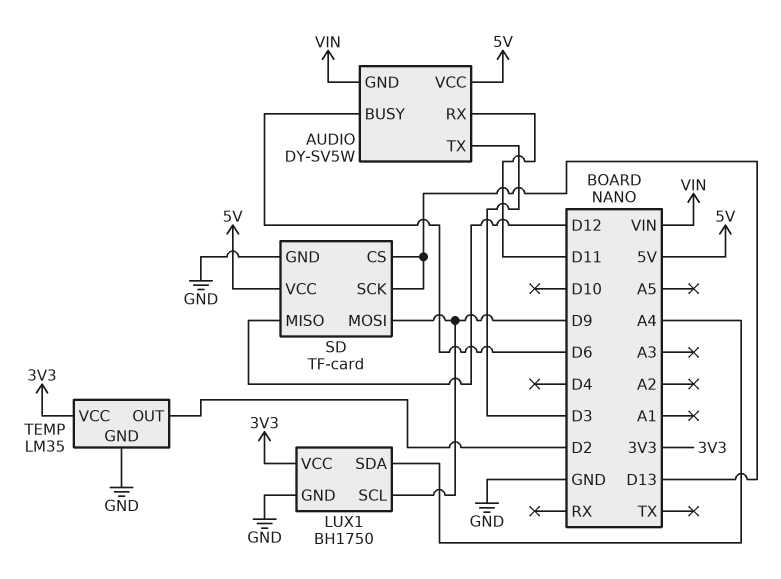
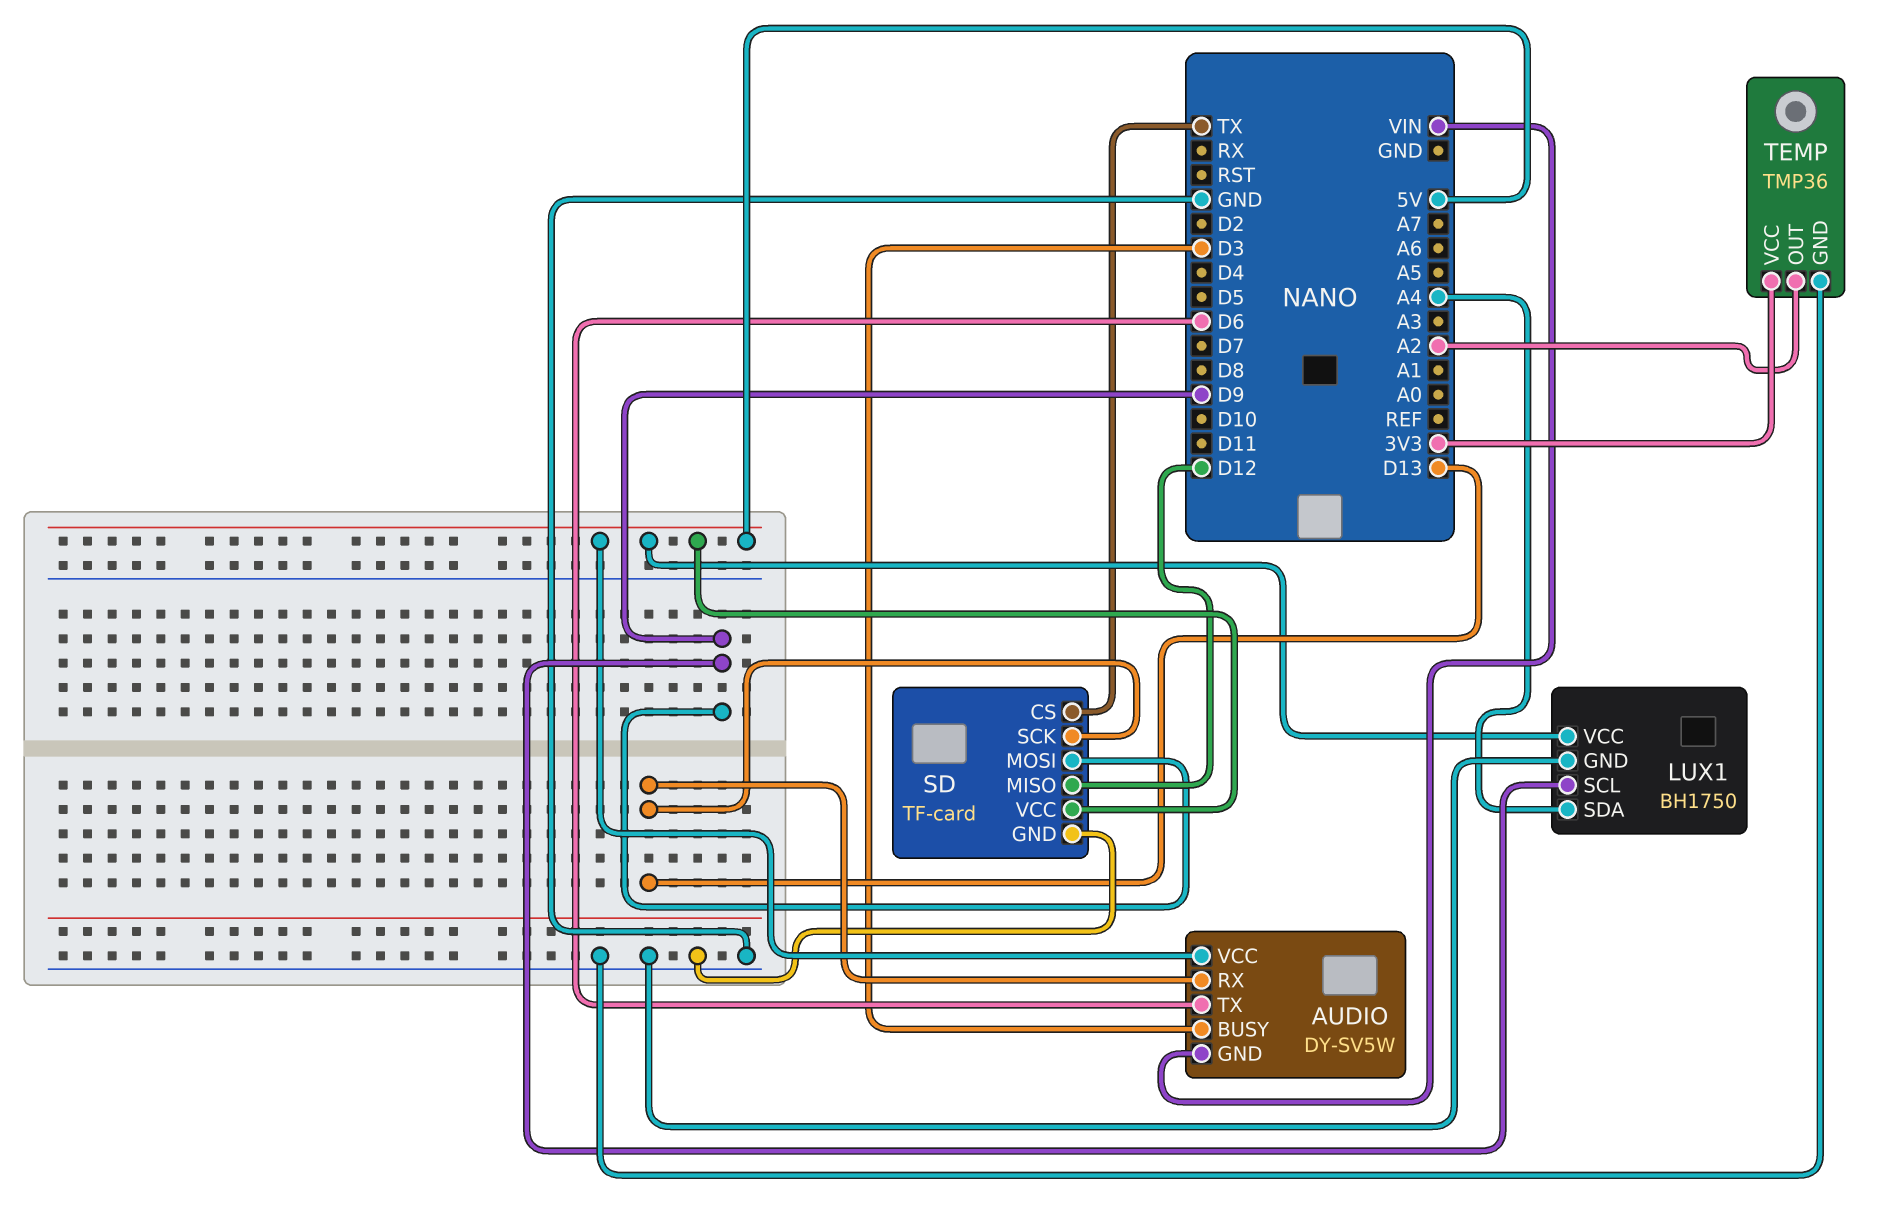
AUDIO pin BUSY: D6 -> D3
AUDIO pin RX: D11 -> D13
AUDIO pin TX: D3 -> D6
LUX1 pin VCC: 3V3 -> 5V
SD pin CS: D13 -> TX
TEMP: LM35 -> TMP36
TEMP pin OUT: D2 -> A2

